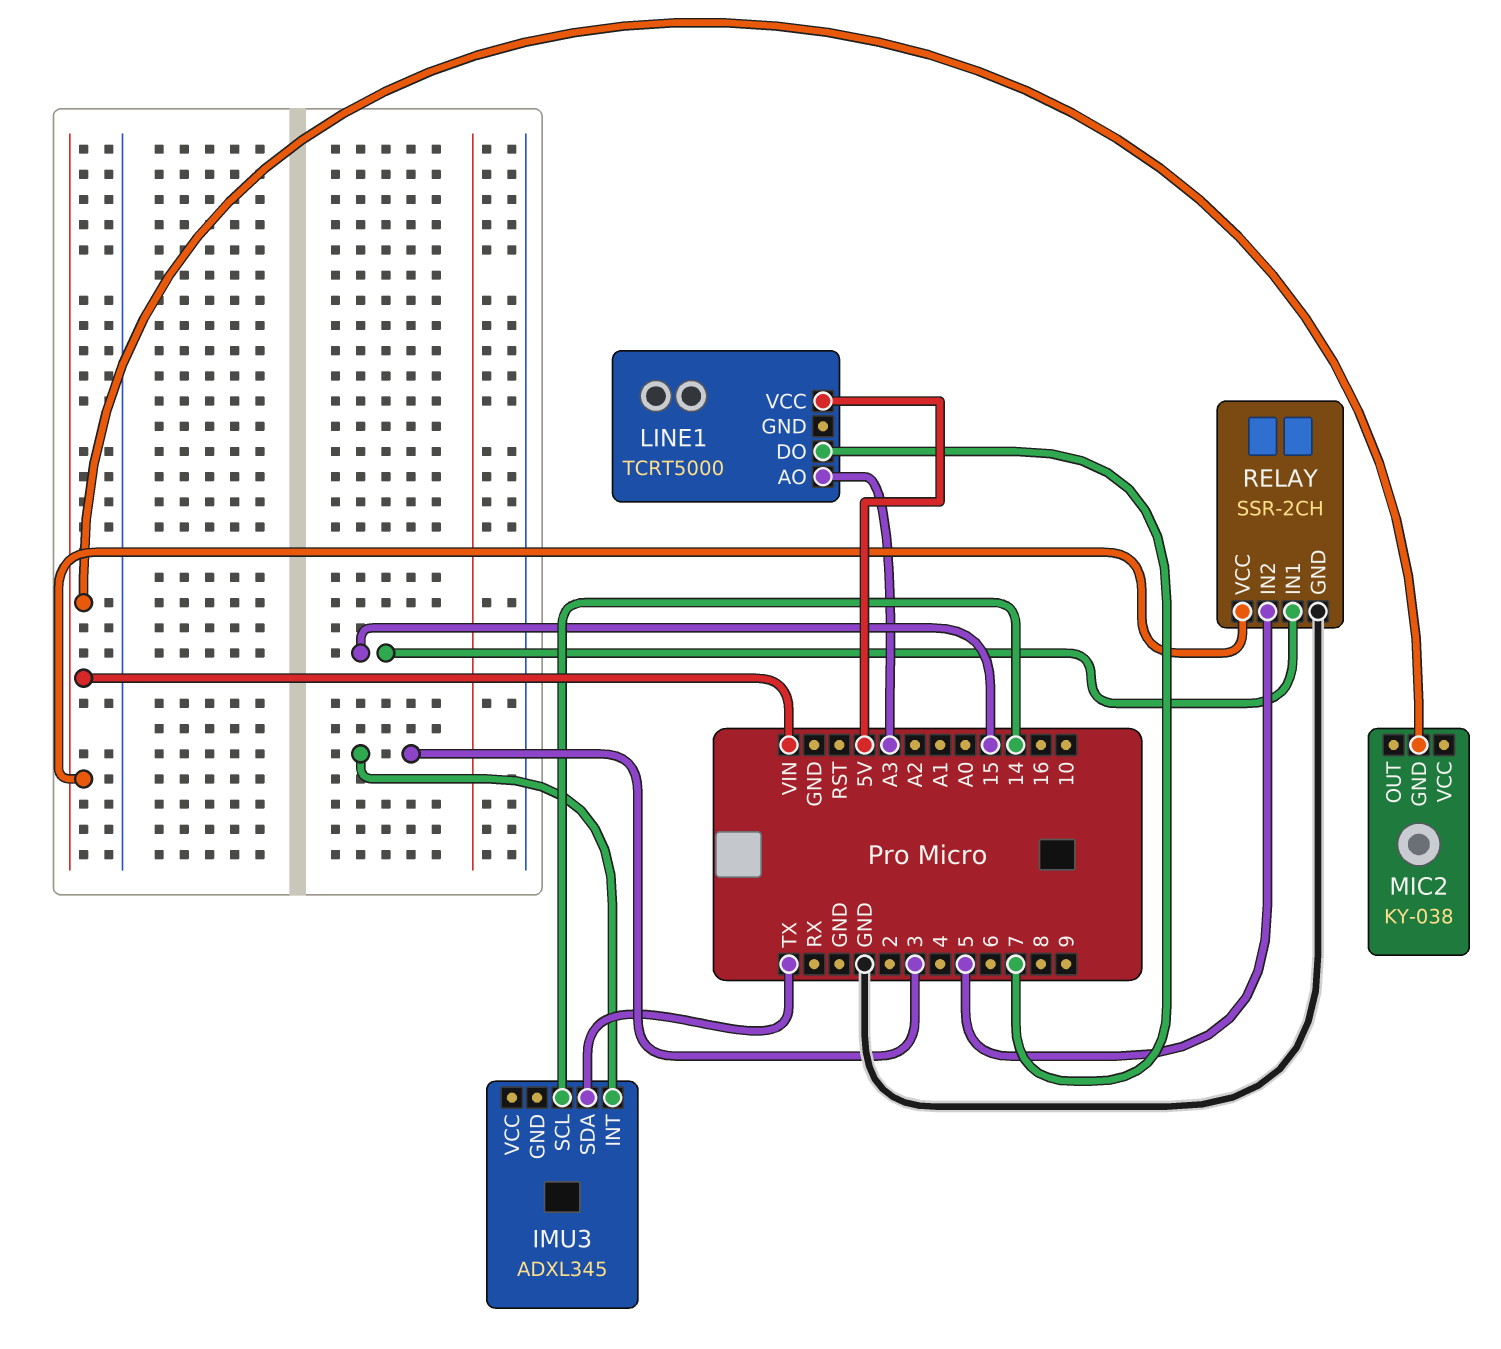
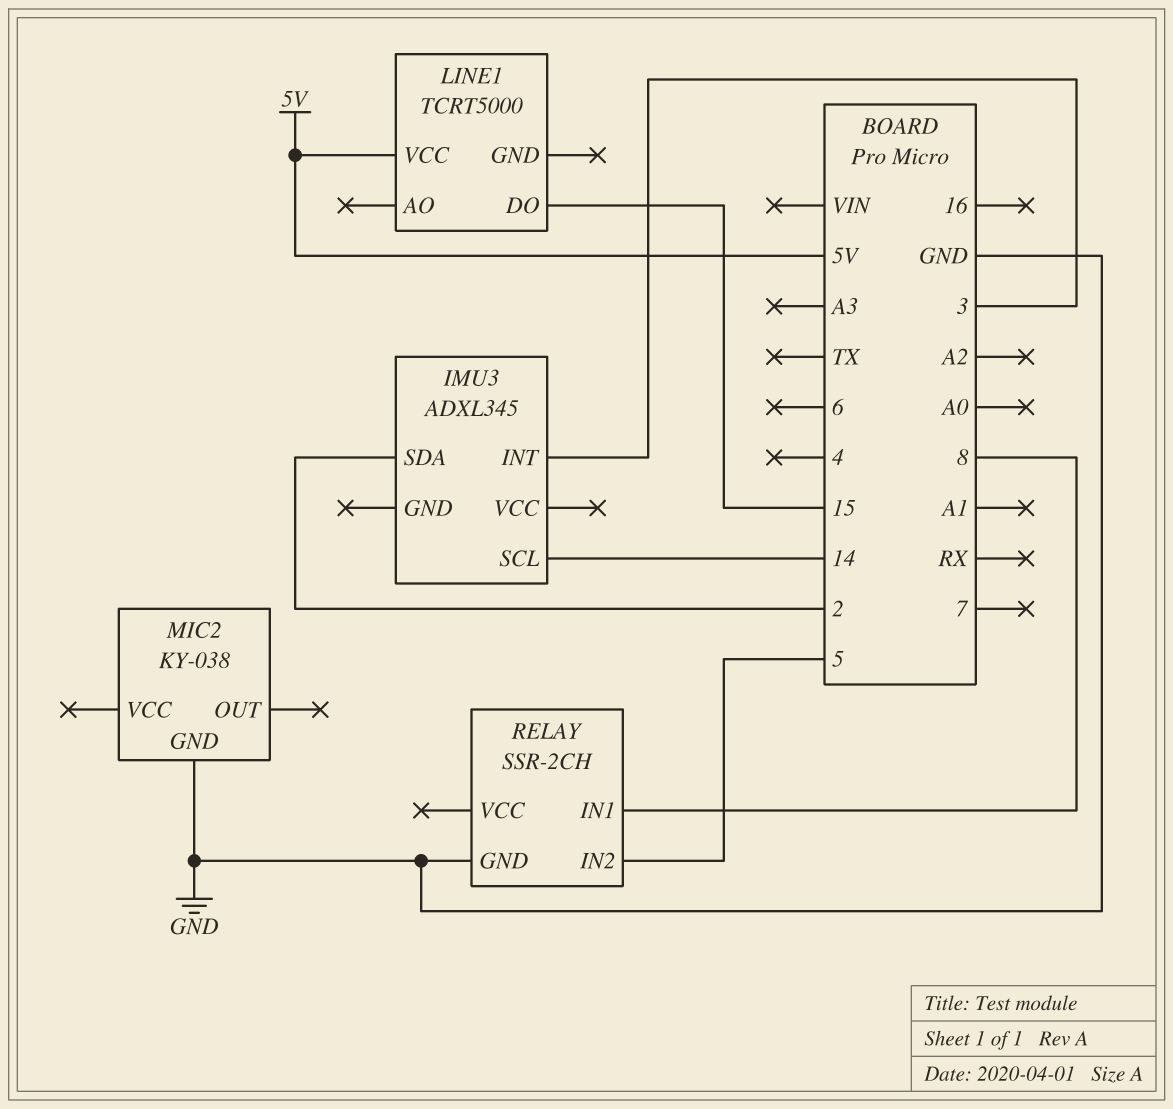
IMU3 pin SDA: TX -> 2
LINE1 pin AO: A3 -> none
LINE1 pin DO: 7 -> 15
MIC2 pin GND: VIN -> GND
RELAY pin IN1: 15 -> 8
RELAY pin VCC: VIN -> none

